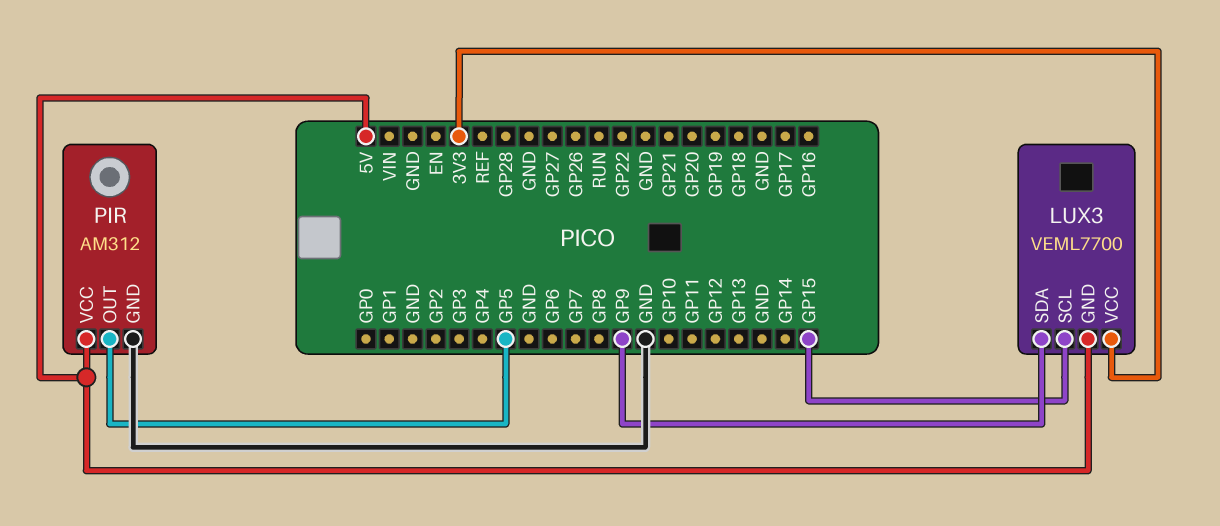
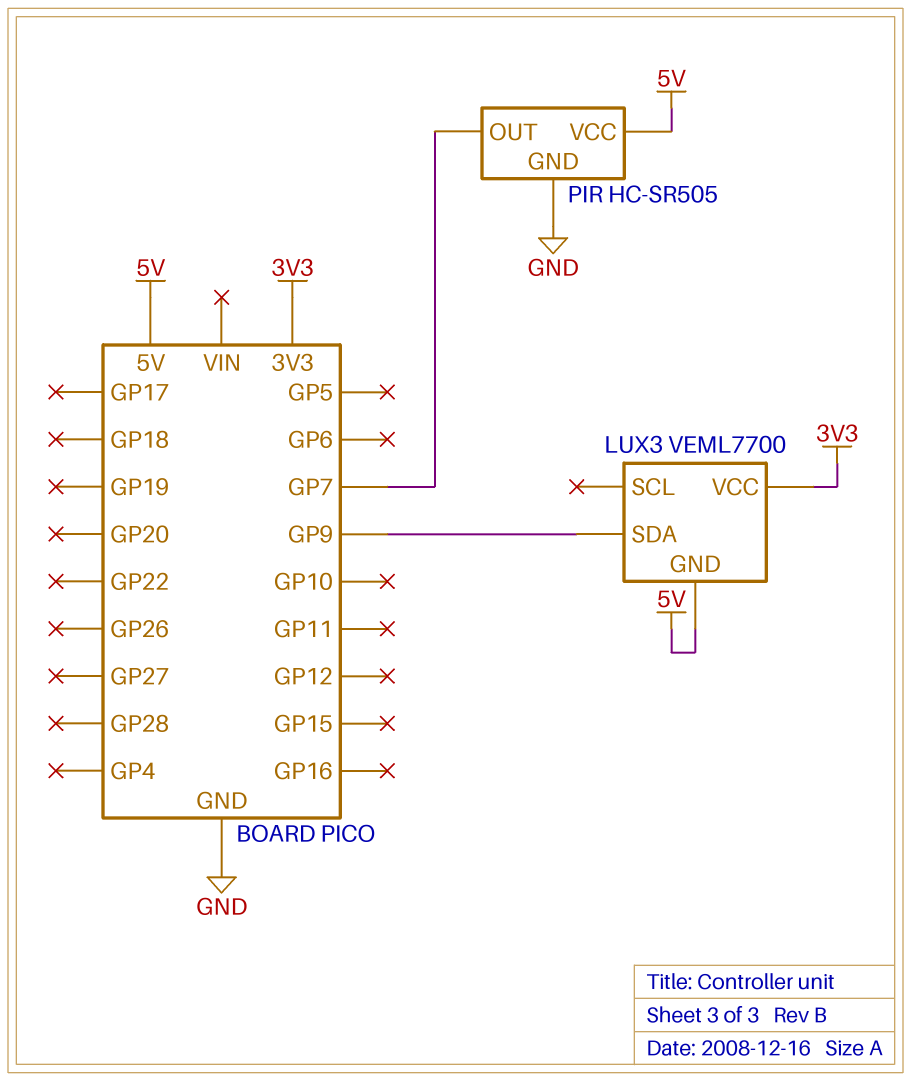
LUX3 pin SCL: GP15 -> none
PIR: AM312 -> HC-SR505
PIR pin OUT: GP5 -> GP7

